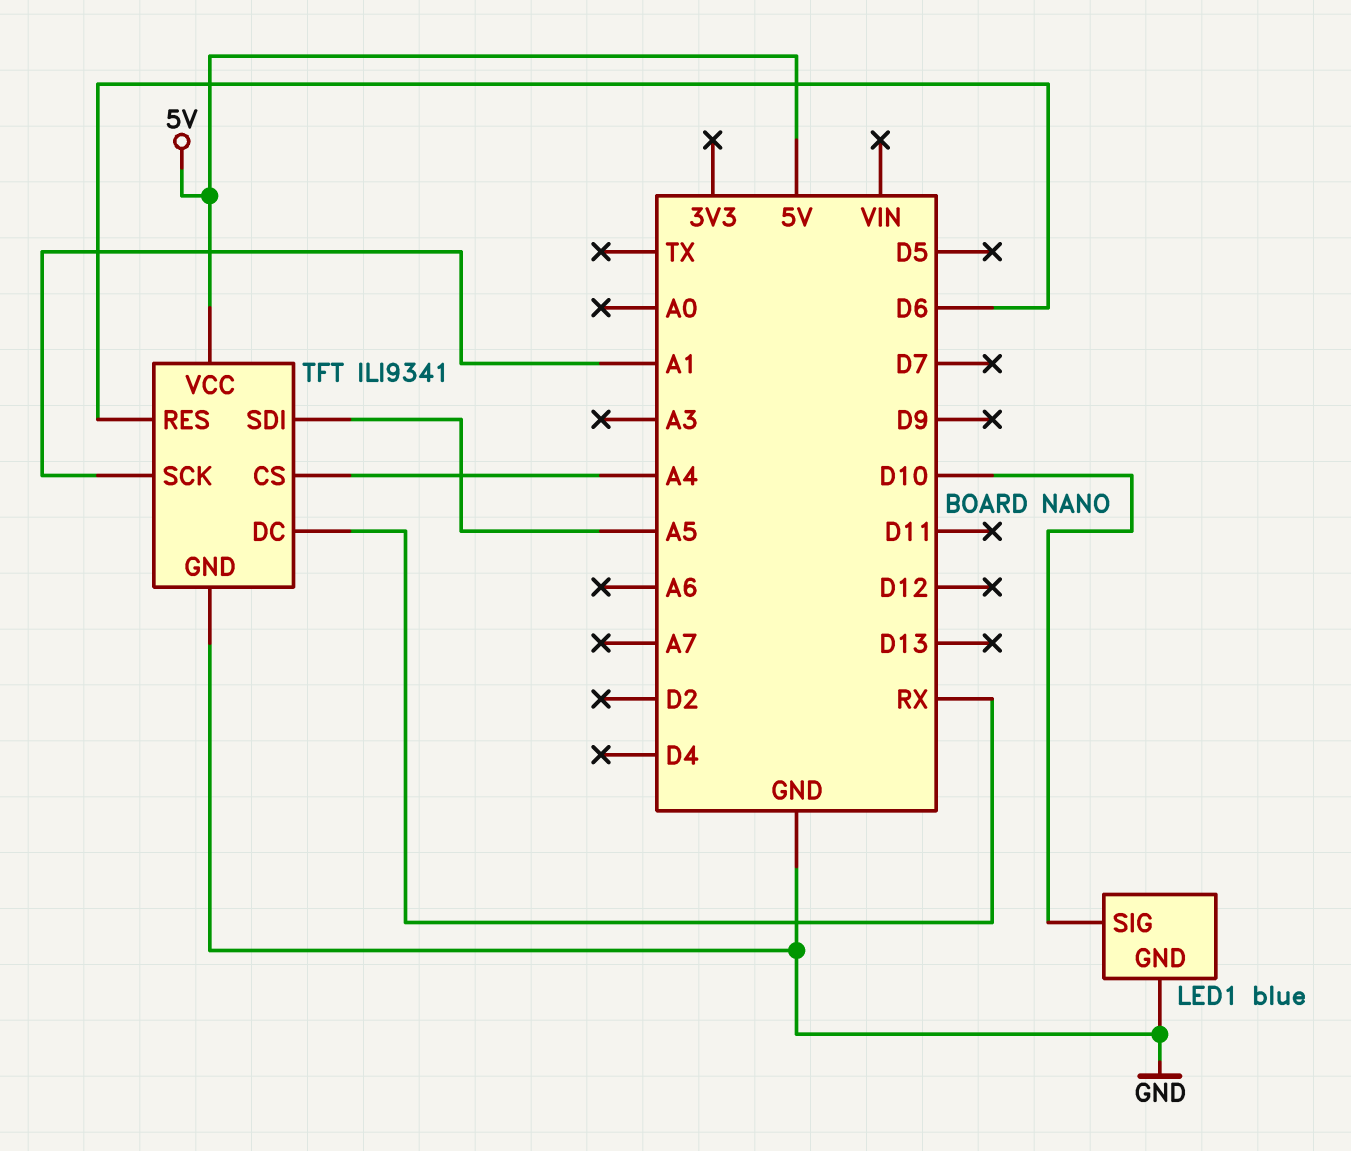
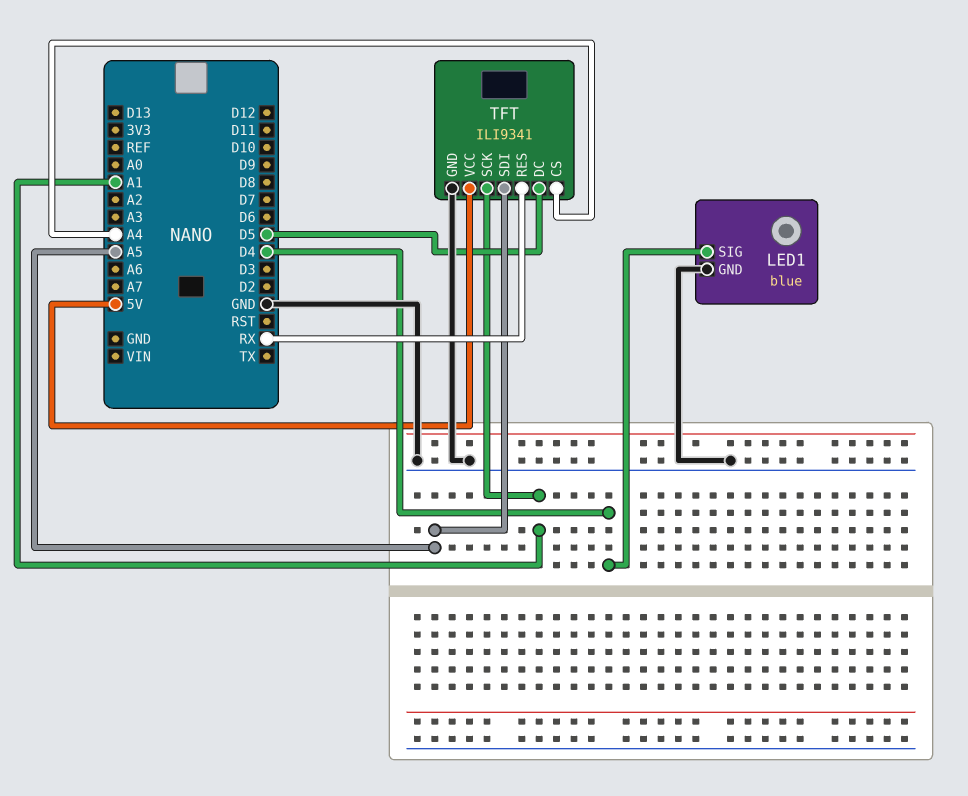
LED1 pin SIG: D10 -> D4
TFT pin DC: RX -> D5
TFT pin RES: D6 -> RX

